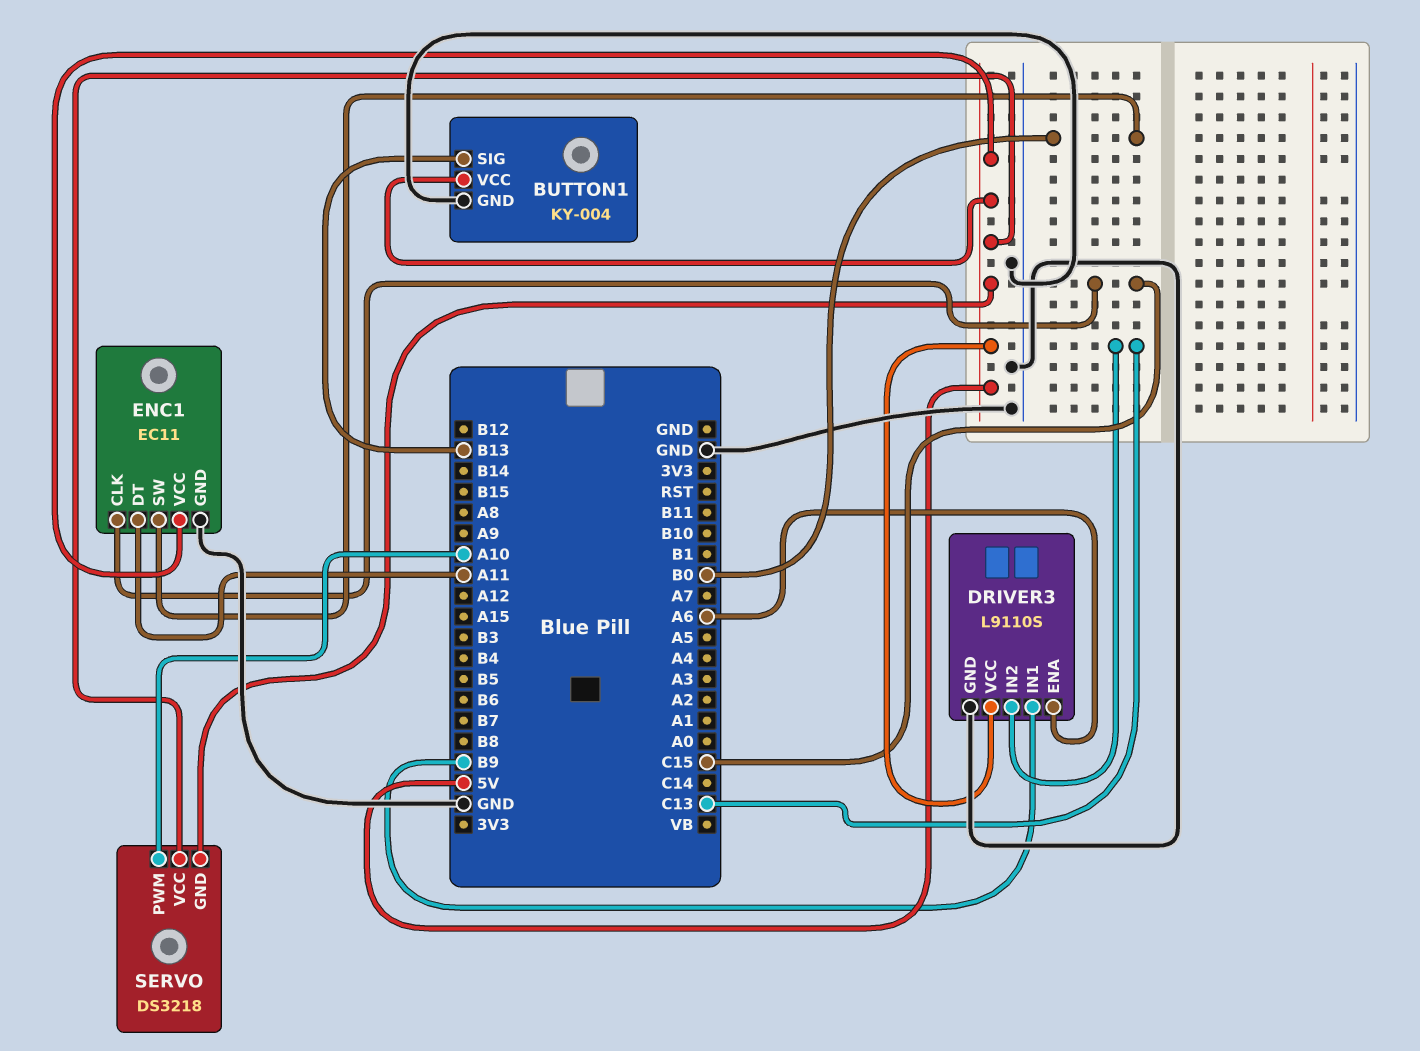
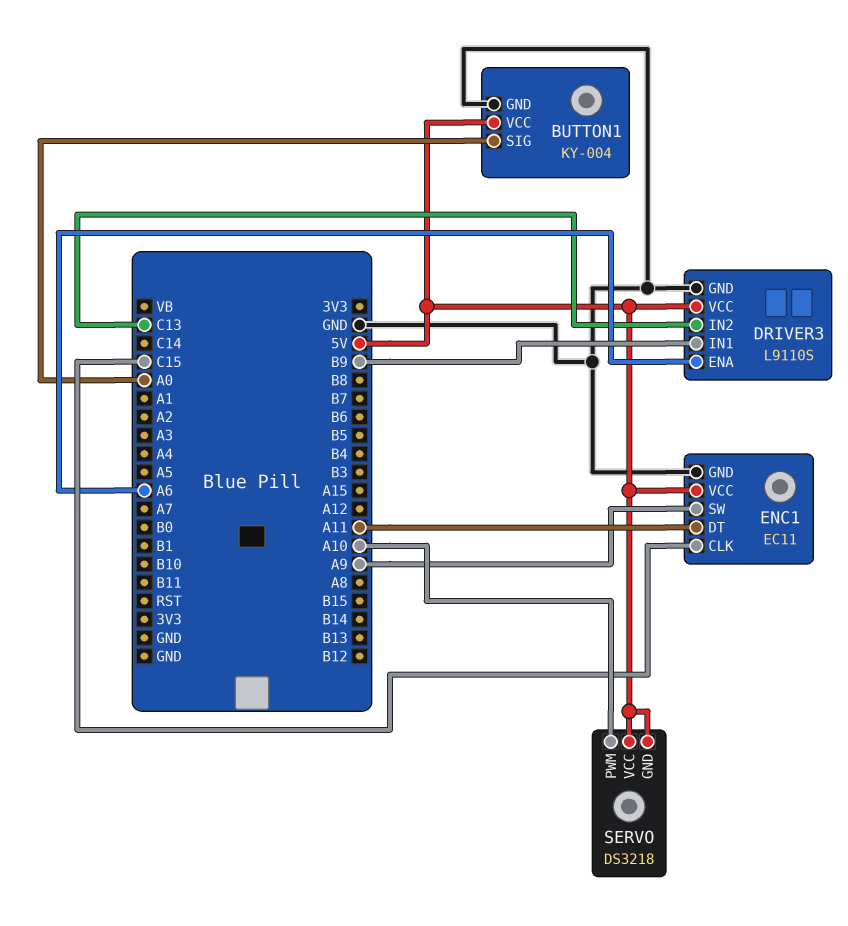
BUTTON1 pin SIG: B13 -> A0
ENC1 pin SW: B0 -> A9

